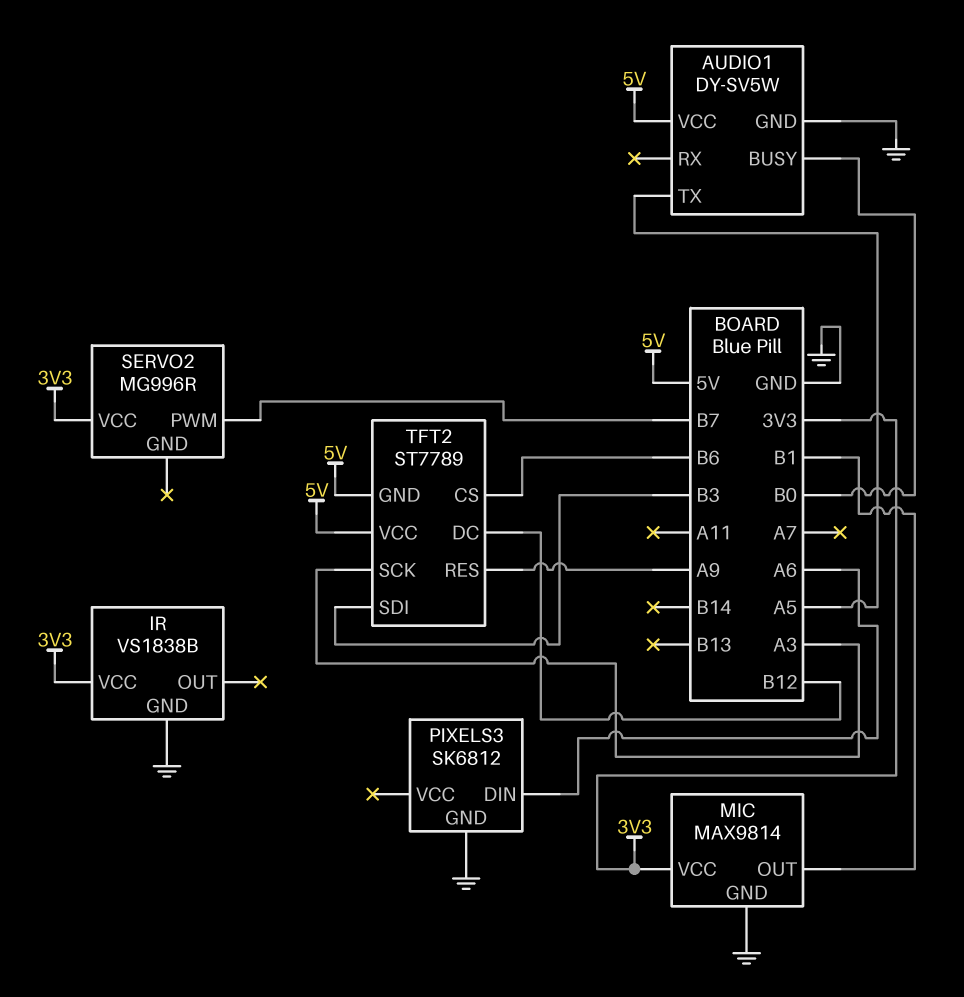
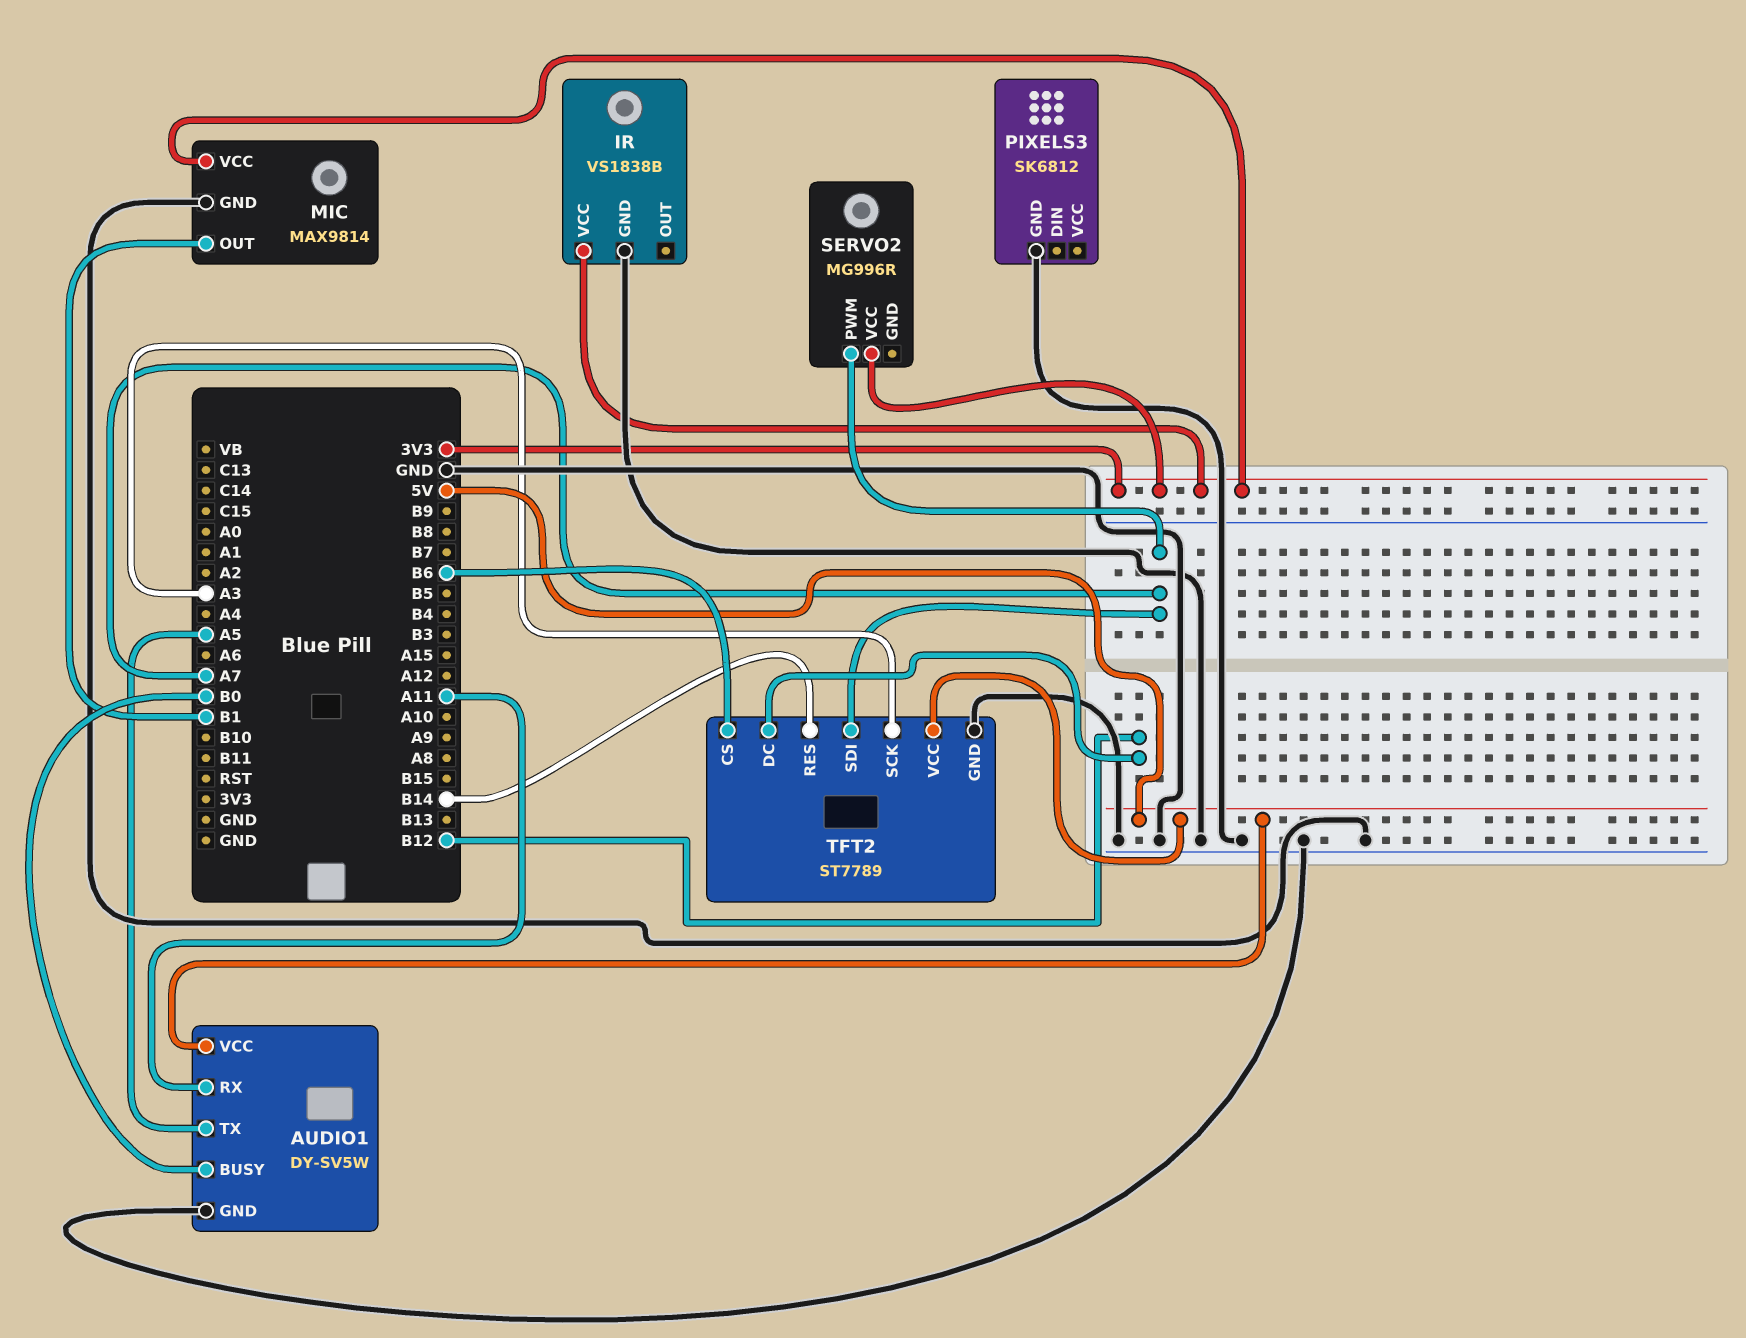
AUDIO1 pin RX: none -> A11
PIXELS3 pin DIN: A6 -> none
SERVO2 pin PWM: B7 -> A7
TFT2 pin GND: 5V -> GND
TFT2 pin RES: A9 -> B14
TFT2 pin SDI: B3 -> A7

